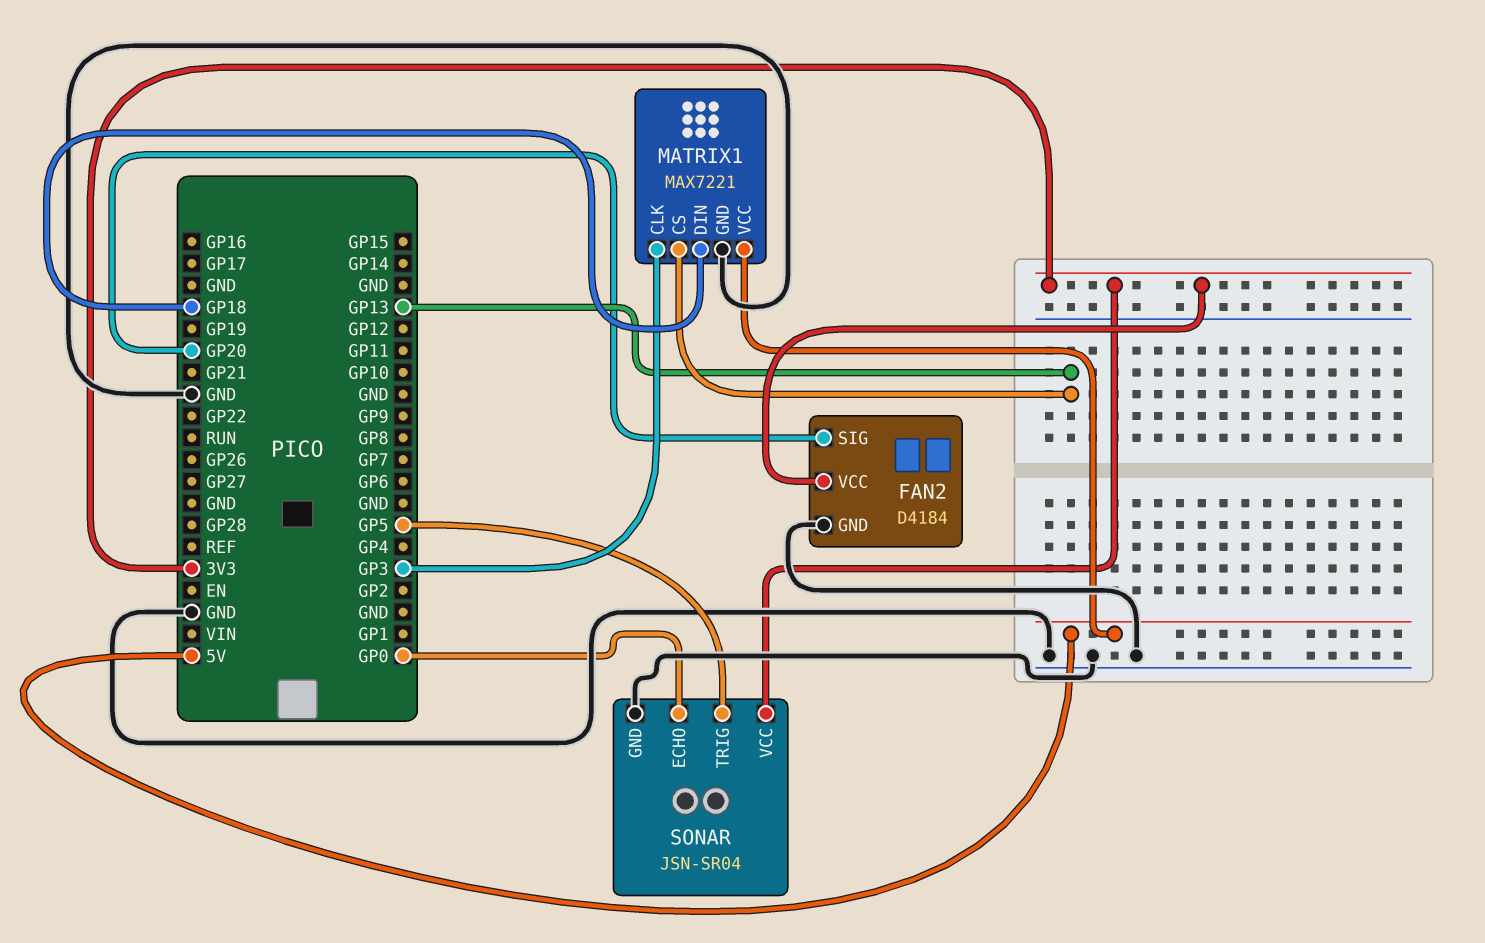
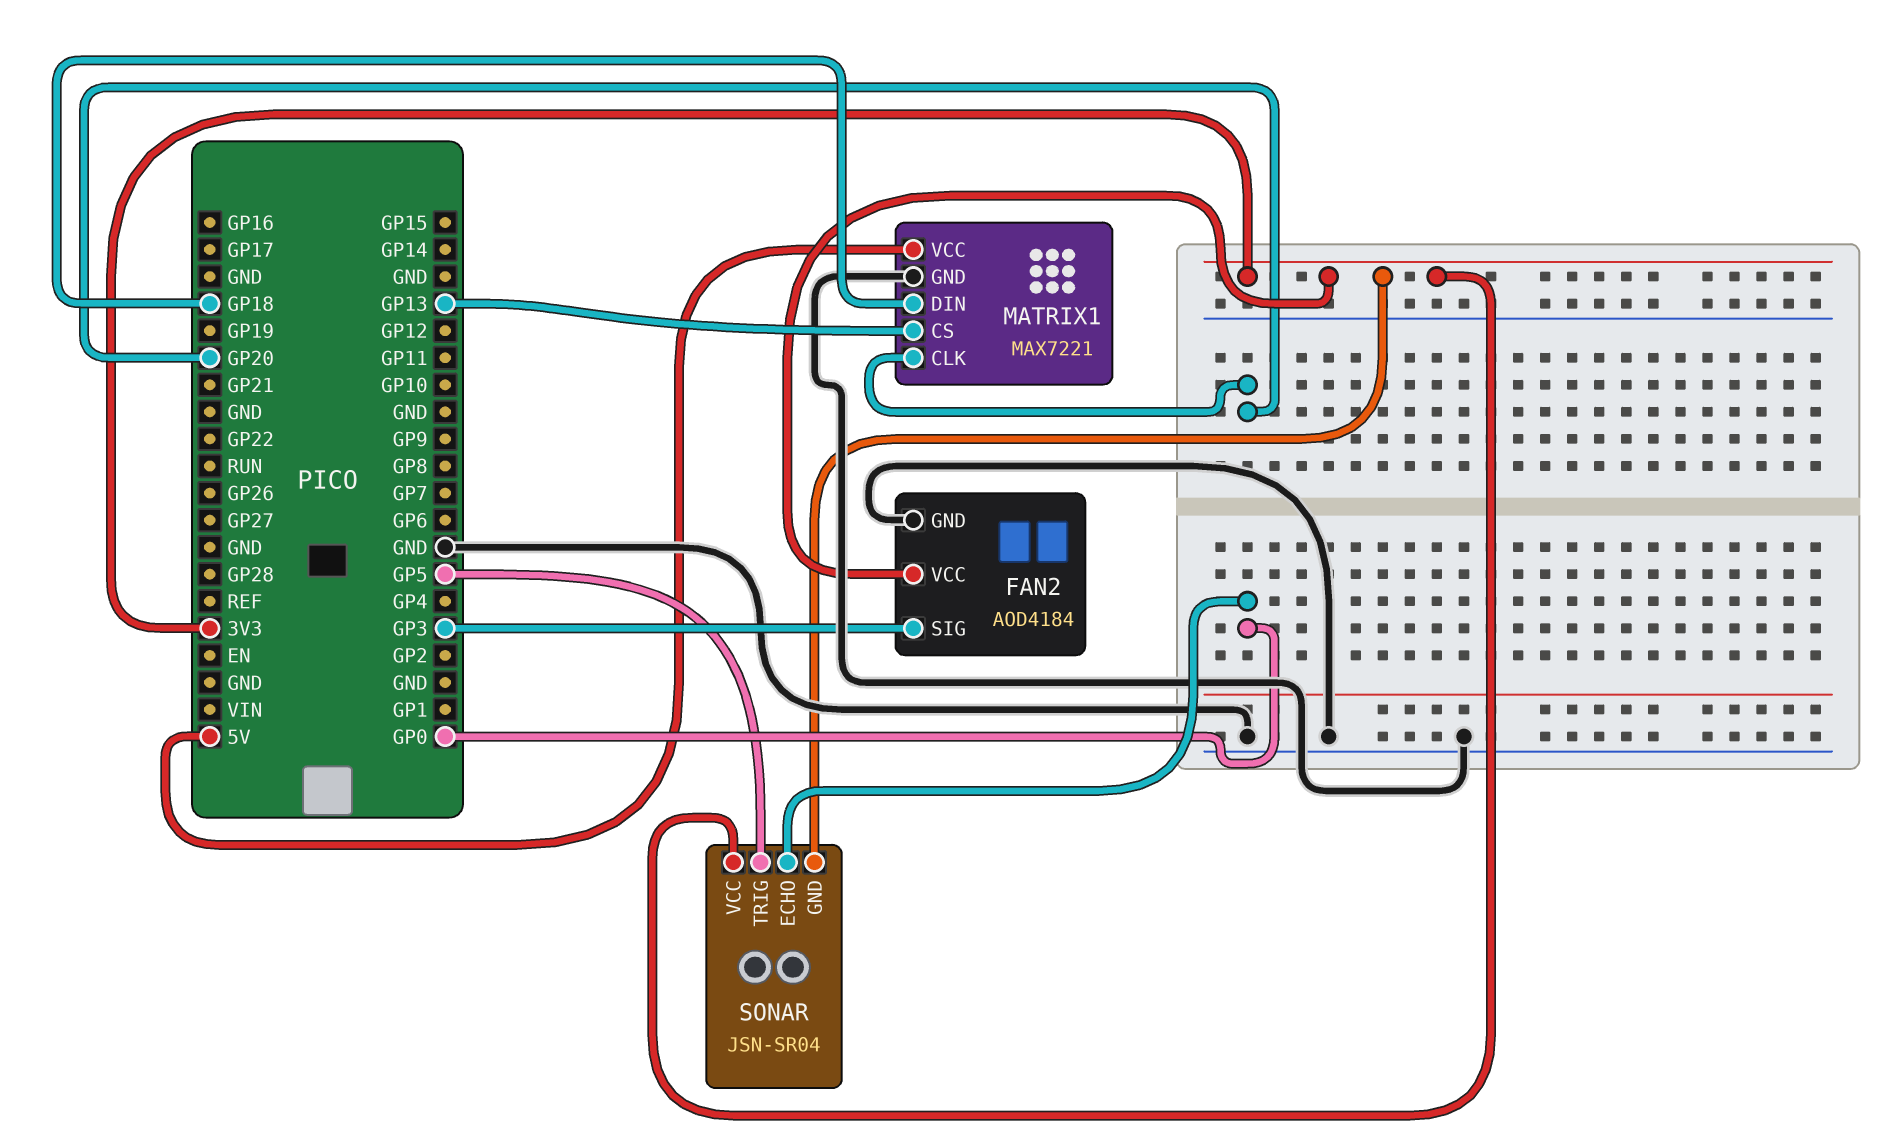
FAN2: D4184 -> AOD4184
FAN2 pin SIG: GP20 -> GP3
MATRIX1 pin CLK: GP3 -> GP20
SONAR pin GND: GND -> 3V3

